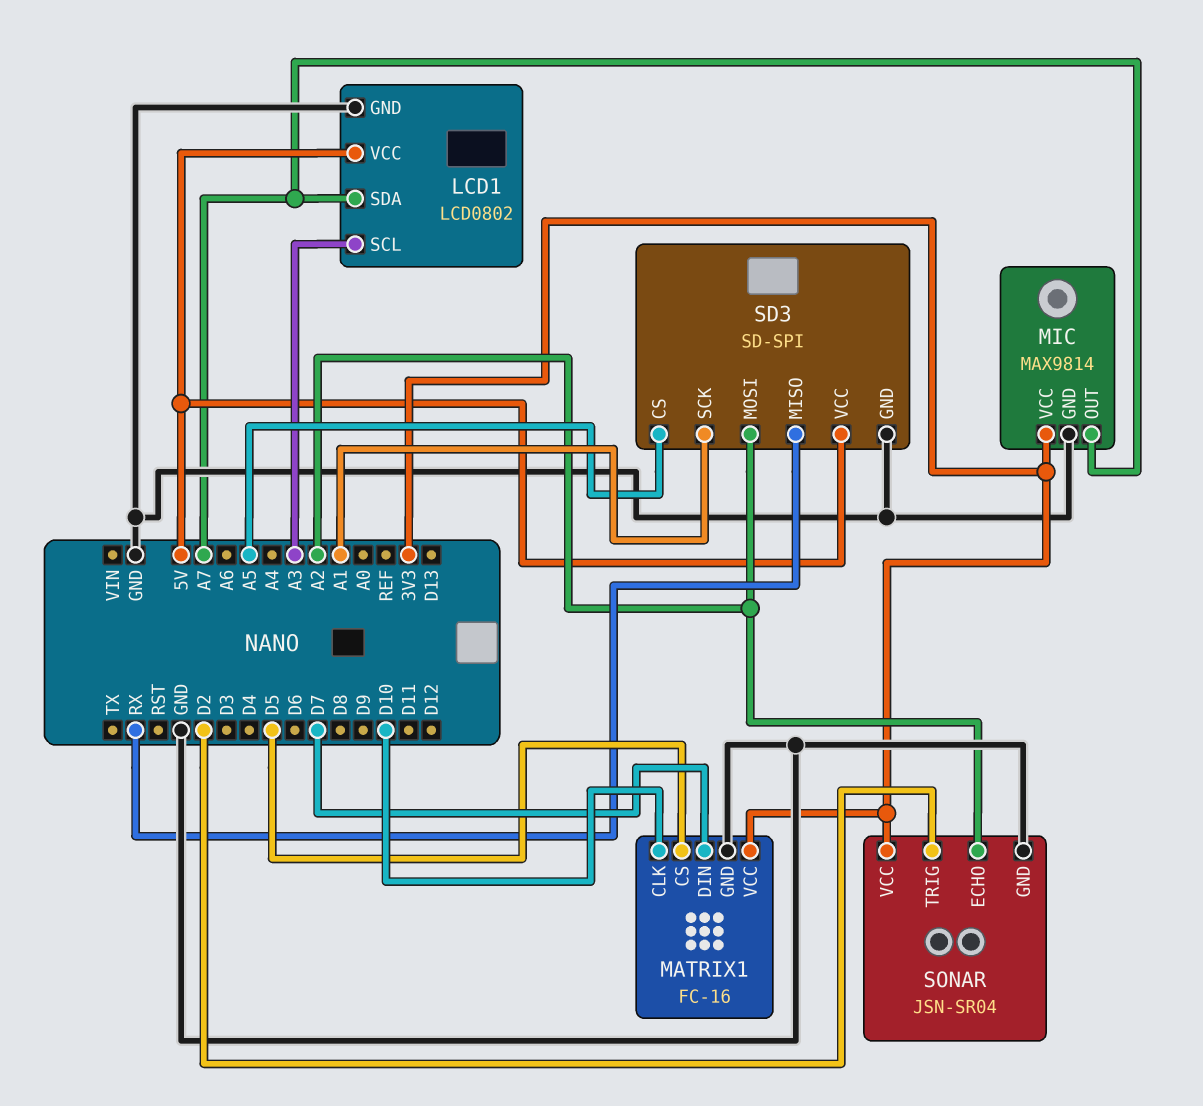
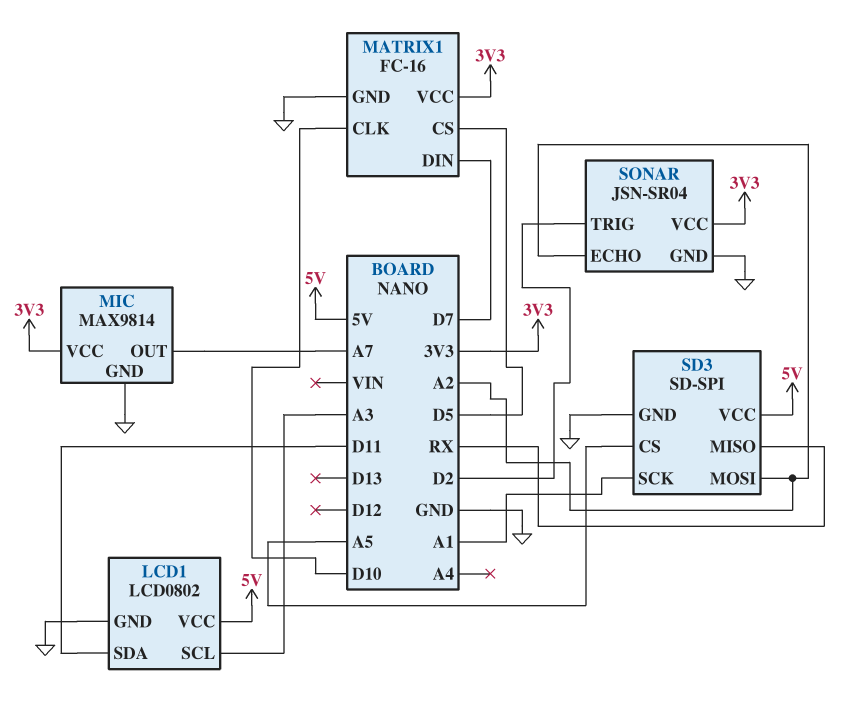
LCD1 pin SDA: A7 -> D11

